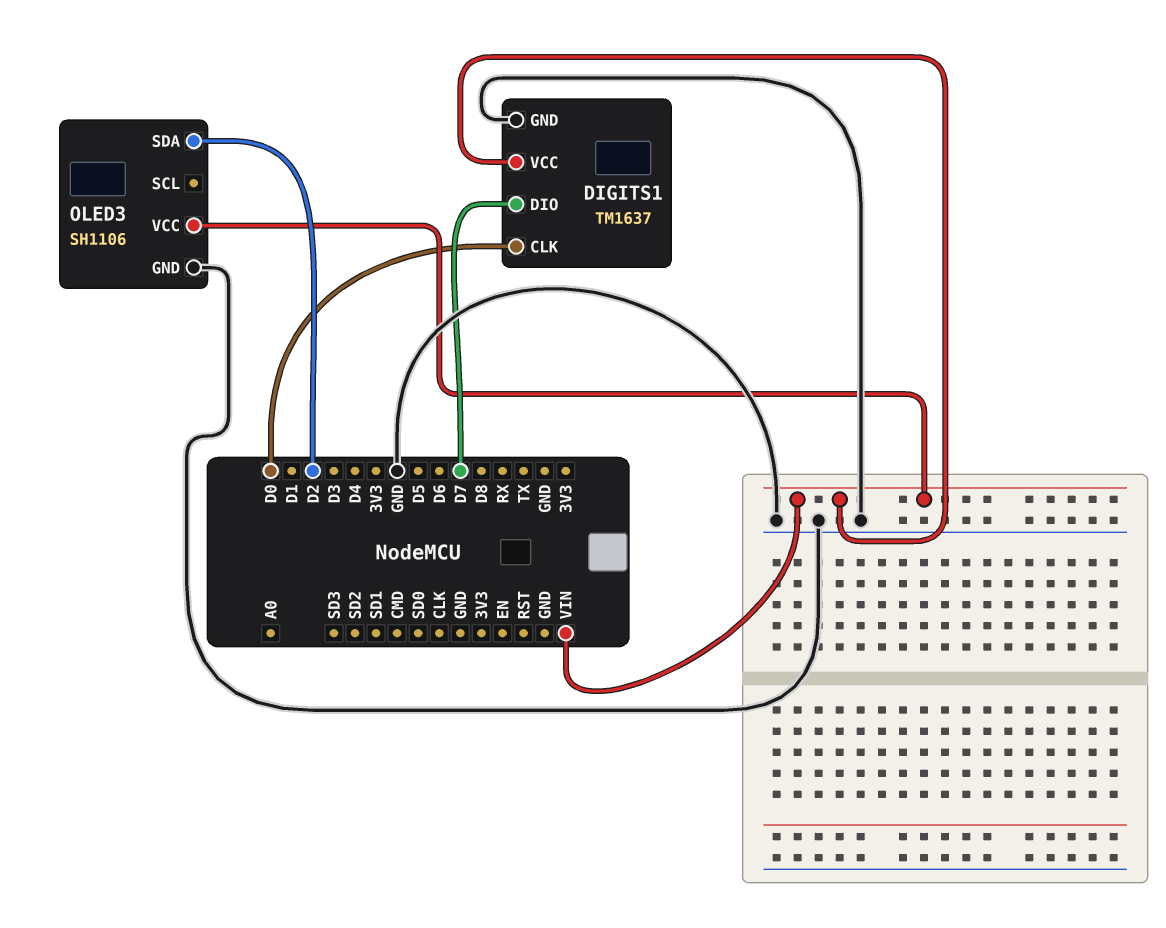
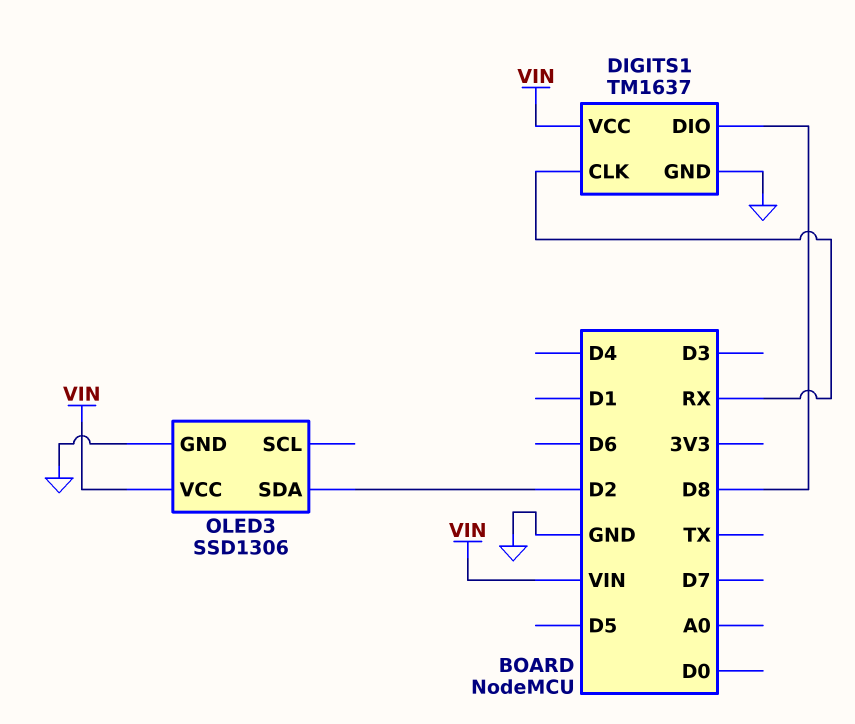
DIGITS1 pin CLK: D0 -> RX
DIGITS1 pin DIO: D7 -> D8
OLED3: SH1106 -> SSD1306

